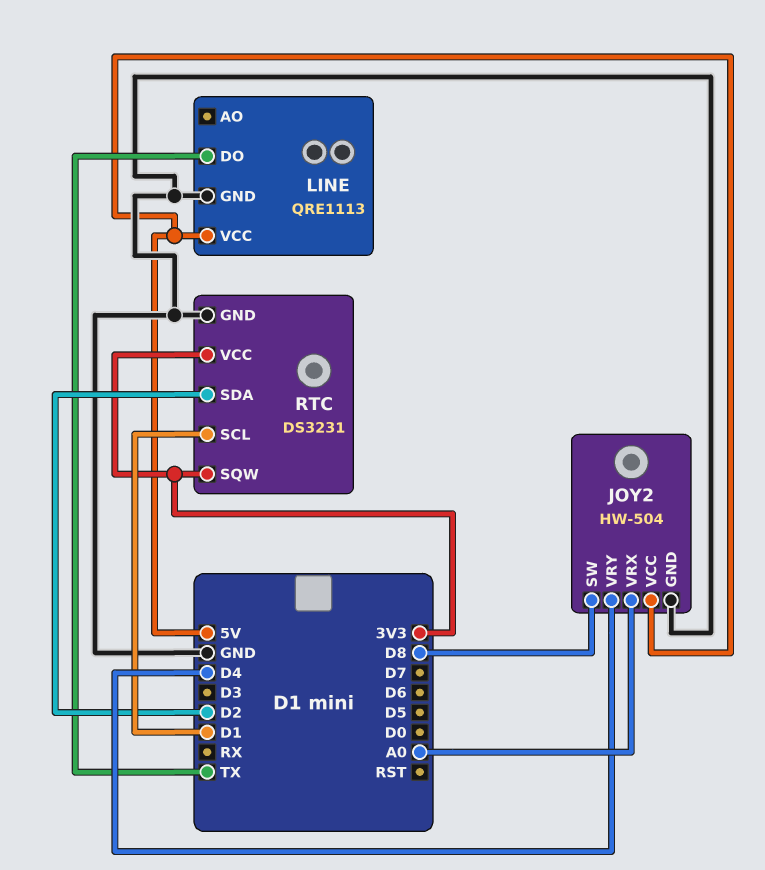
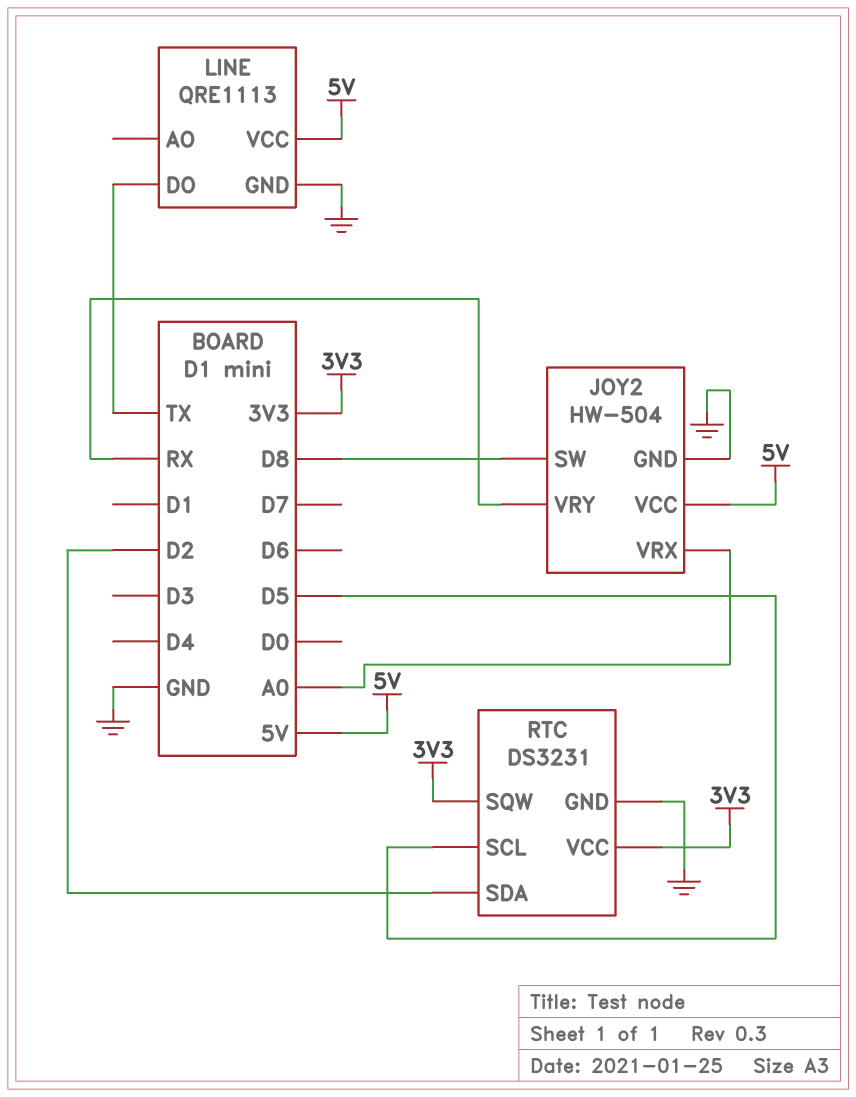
JOY2 pin VRY: D4 -> RX
RTC pin SCL: D1 -> D5

